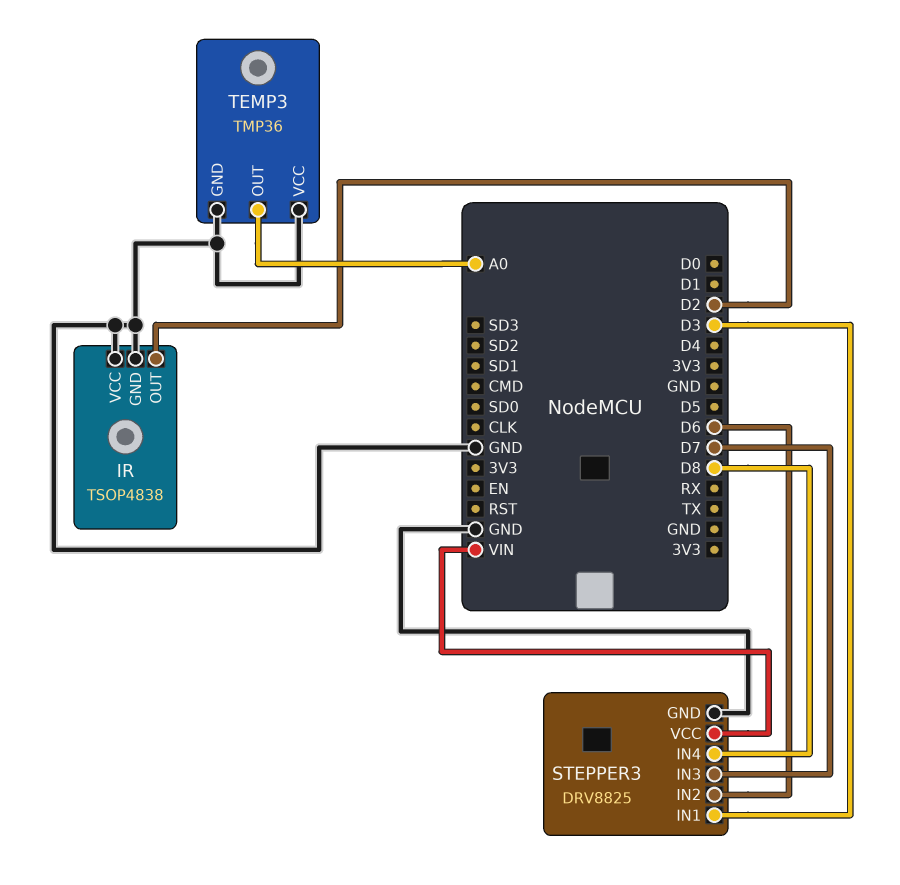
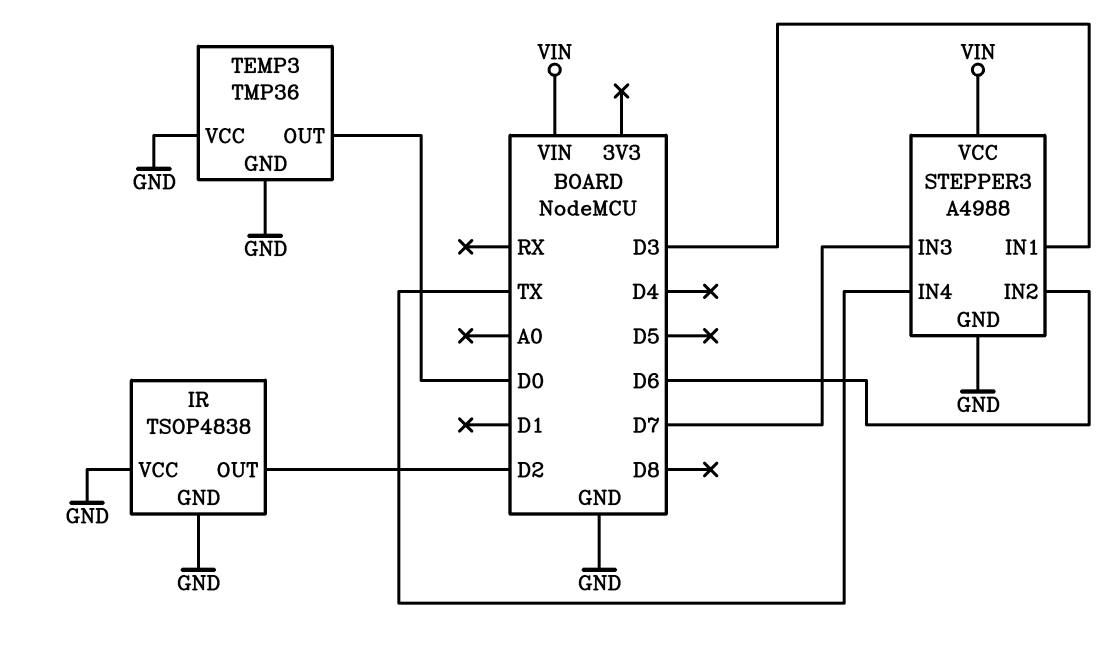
STEPPER3: DRV8825 -> A4988
STEPPER3 pin IN4: D8 -> TX
TEMP3 pin OUT: A0 -> D0

